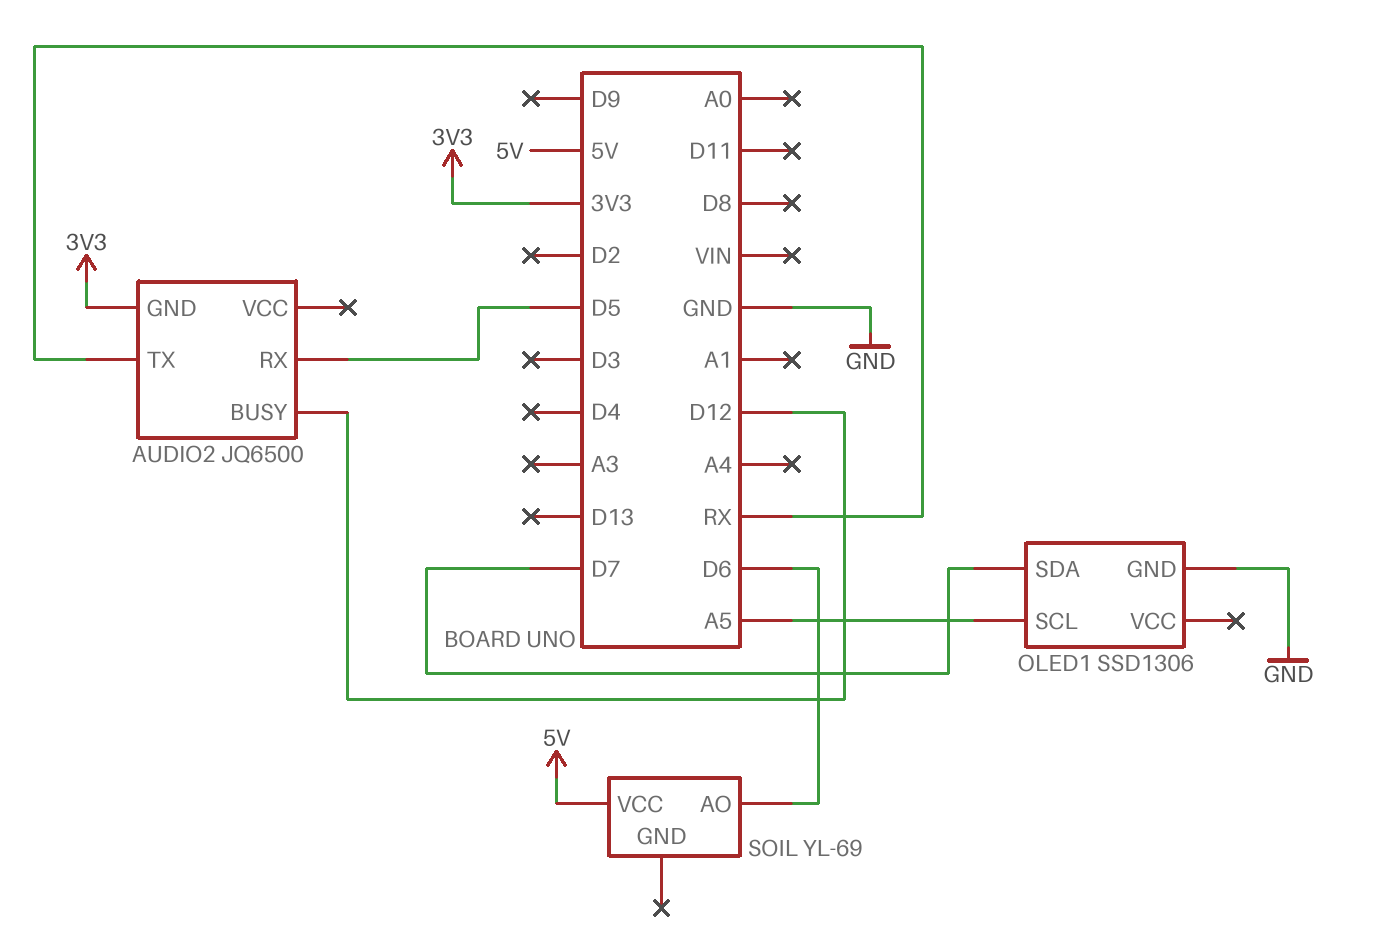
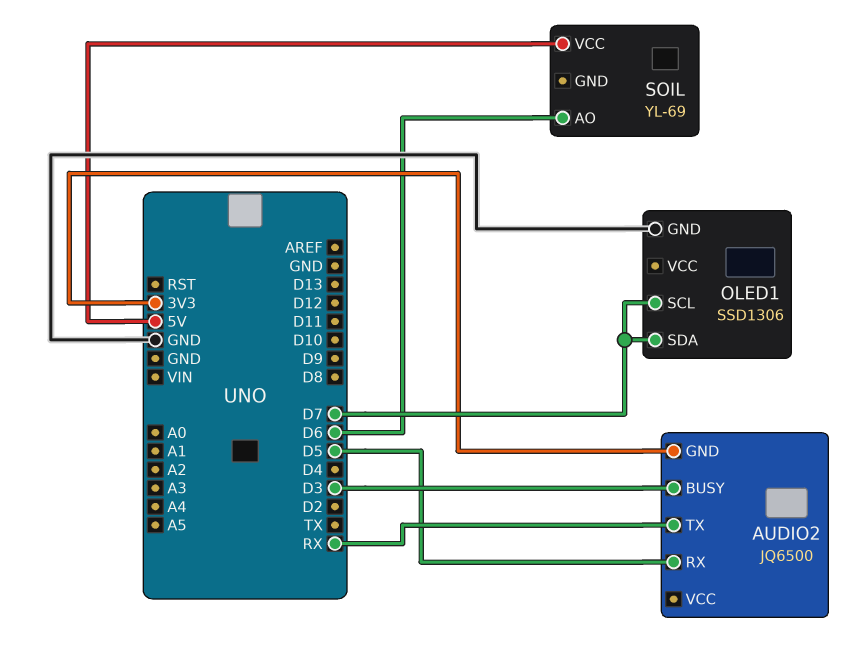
AUDIO2 pin BUSY: D12 -> D3
OLED1 pin SCL: A5 -> D7

